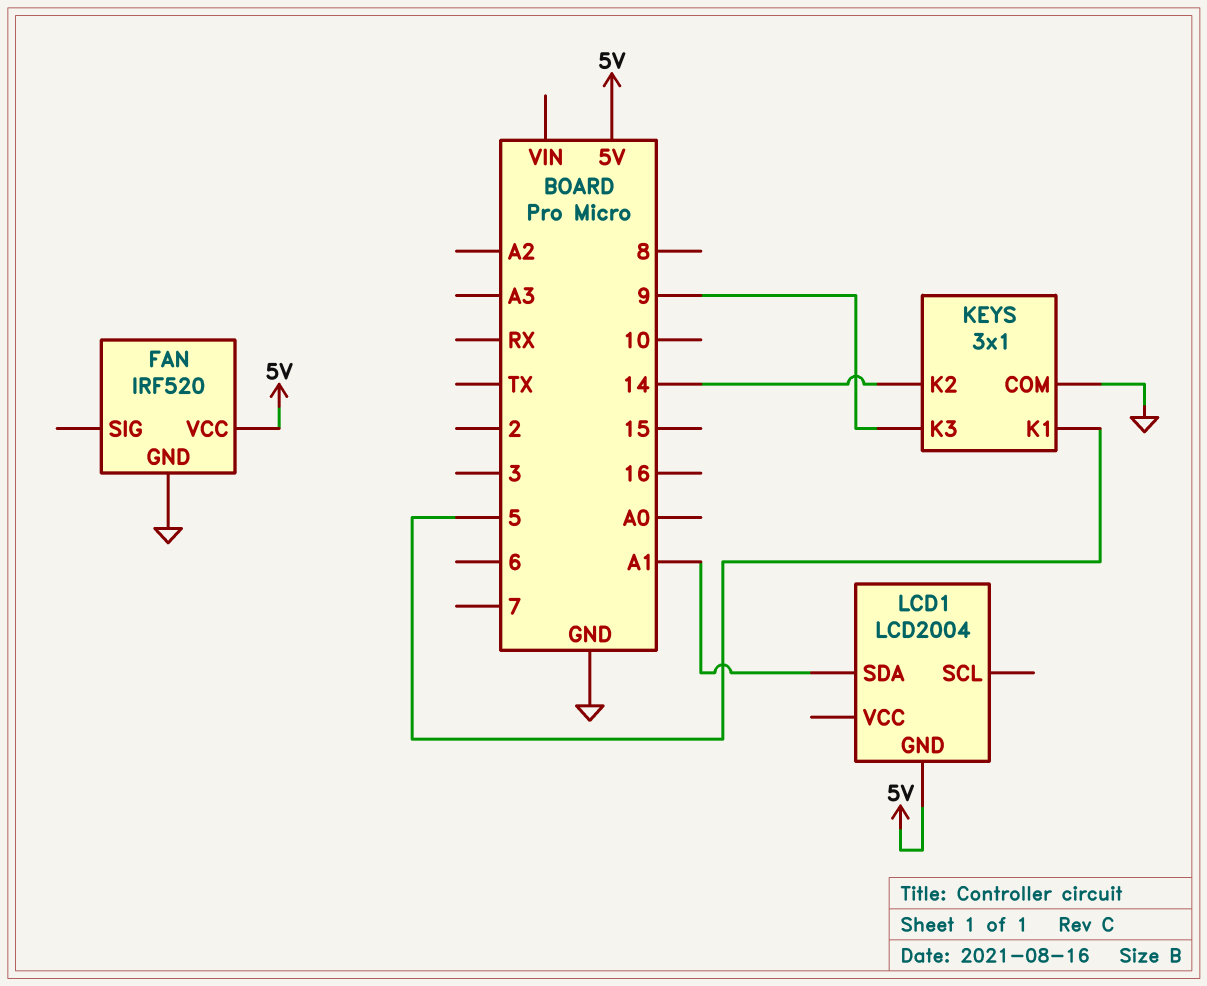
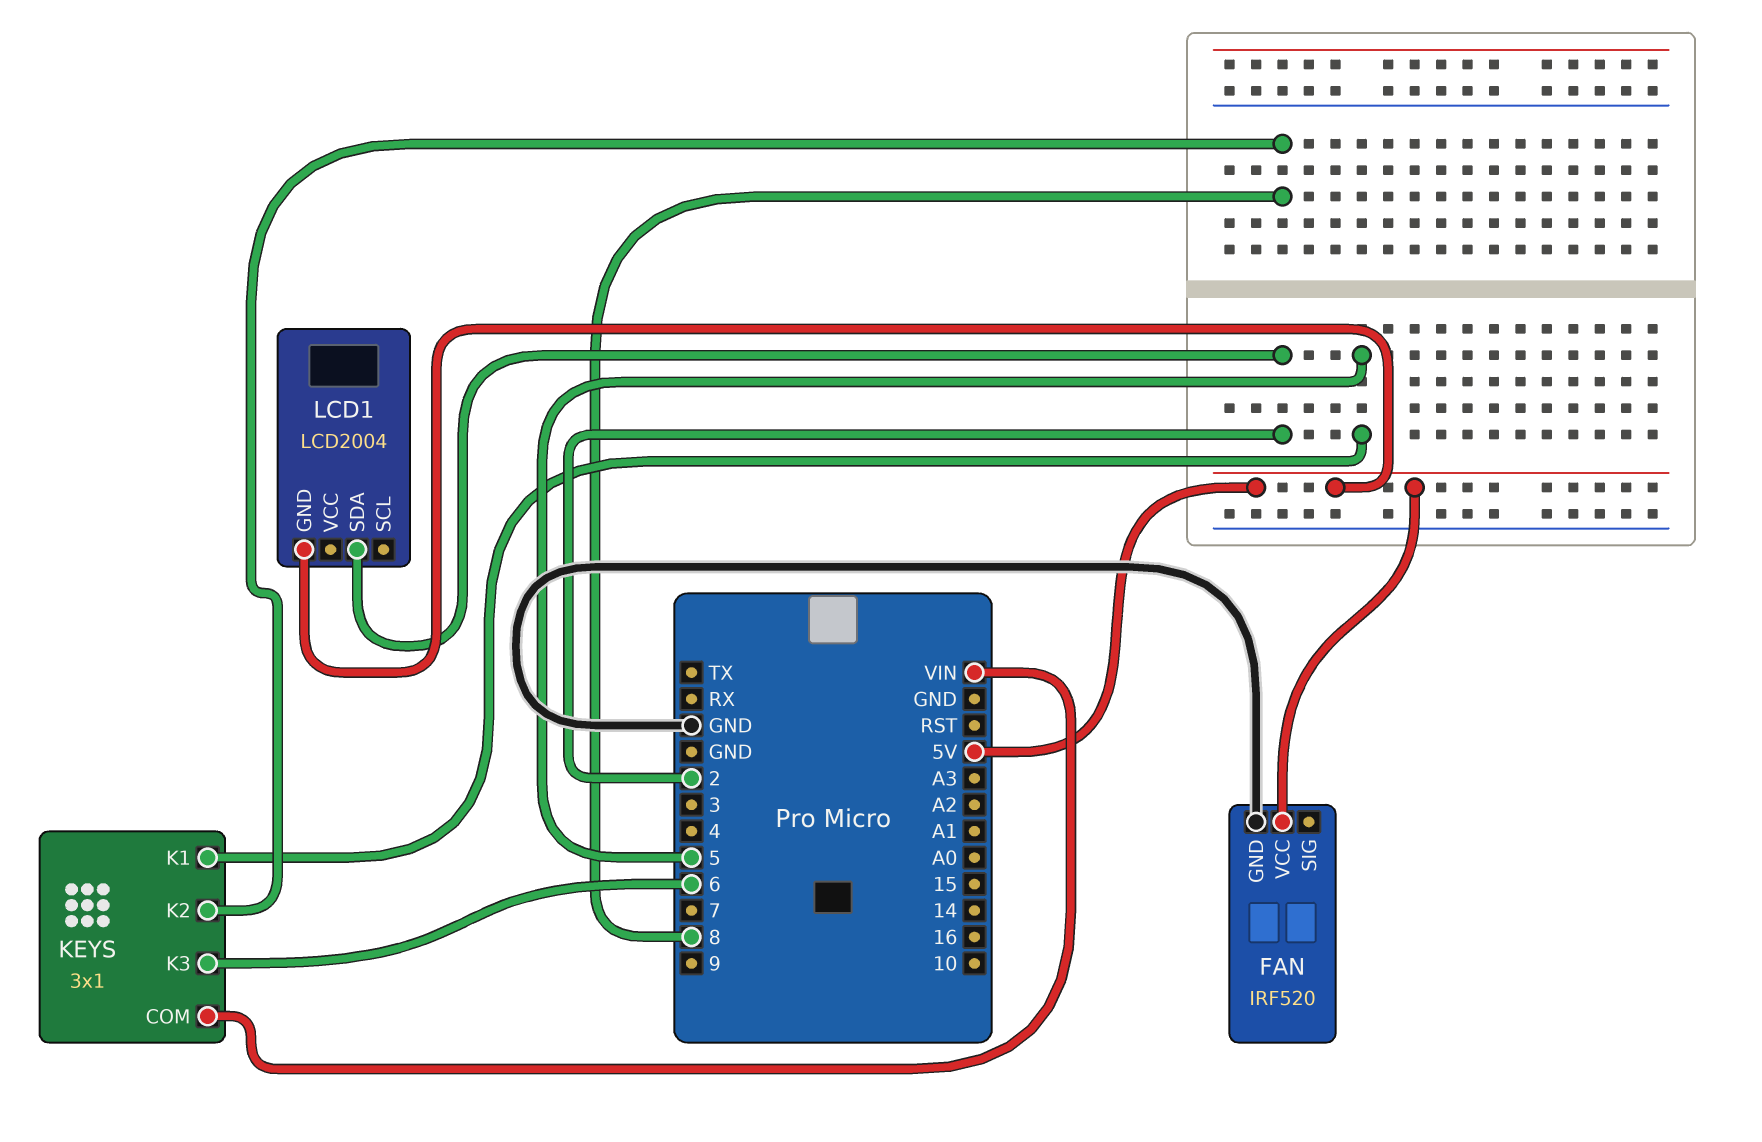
KEYS pin COM: GND -> VIN
KEYS pin K2: 14 -> 8
KEYS pin K3: 9 -> 6
LCD1 pin SDA: A1 -> 2

